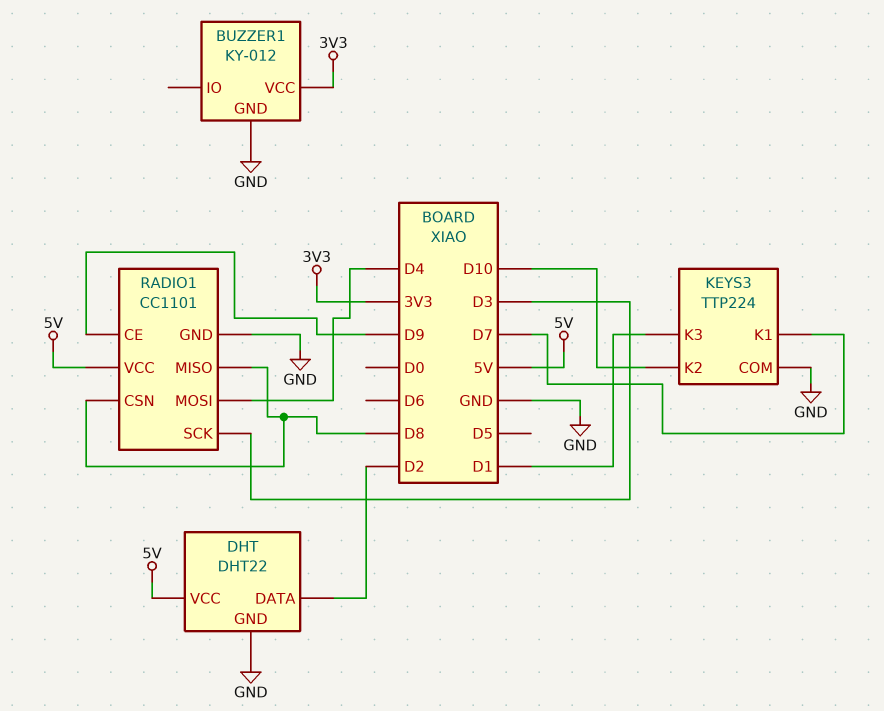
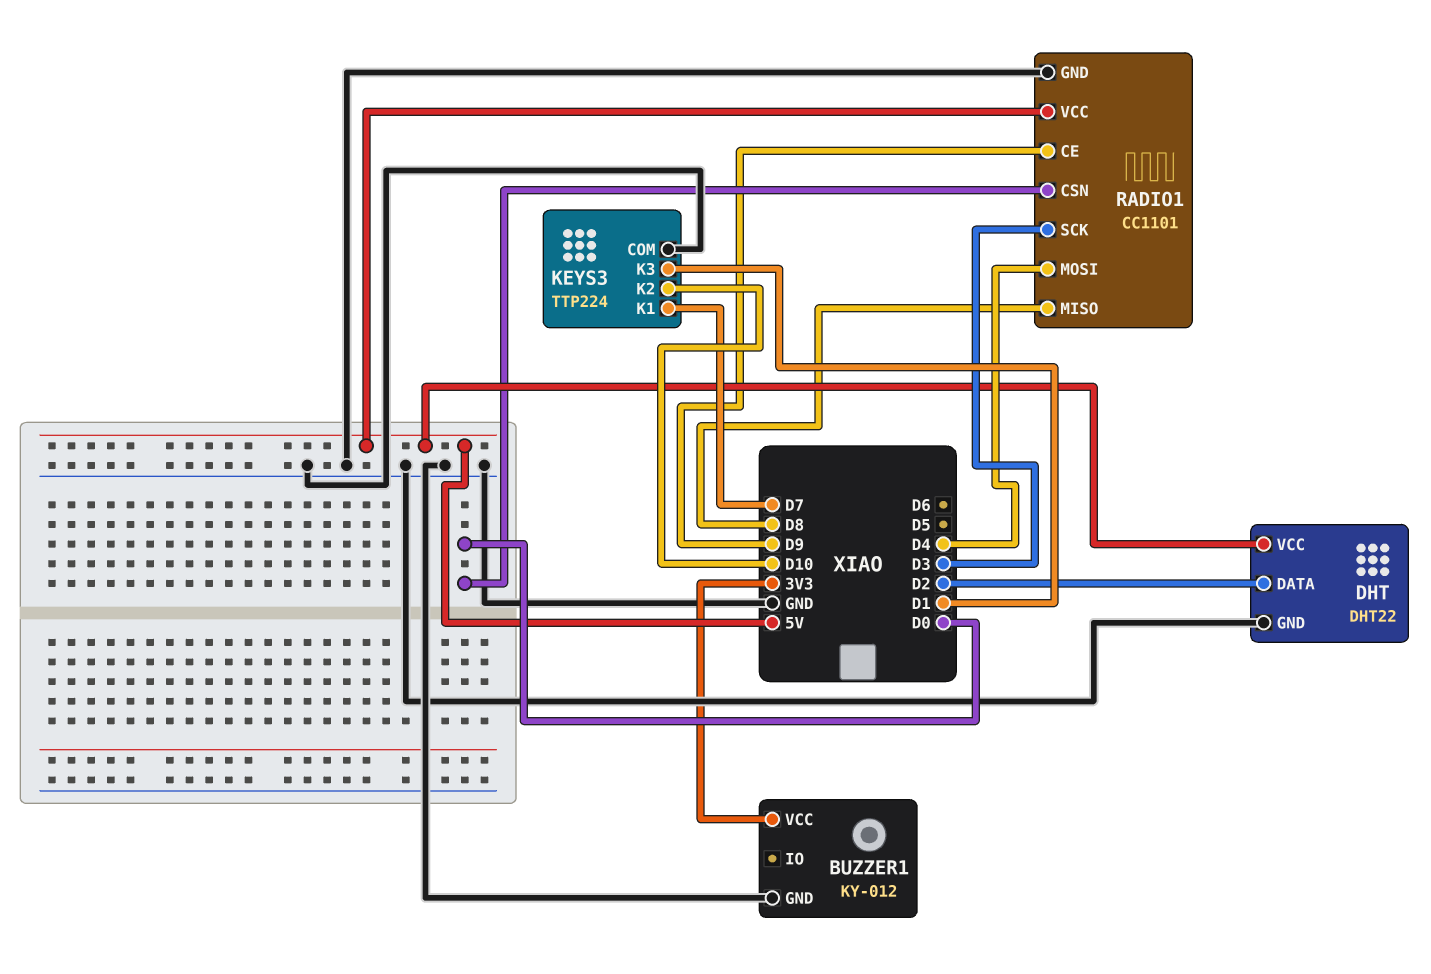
RADIO1 pin CSN: D8 -> D0

